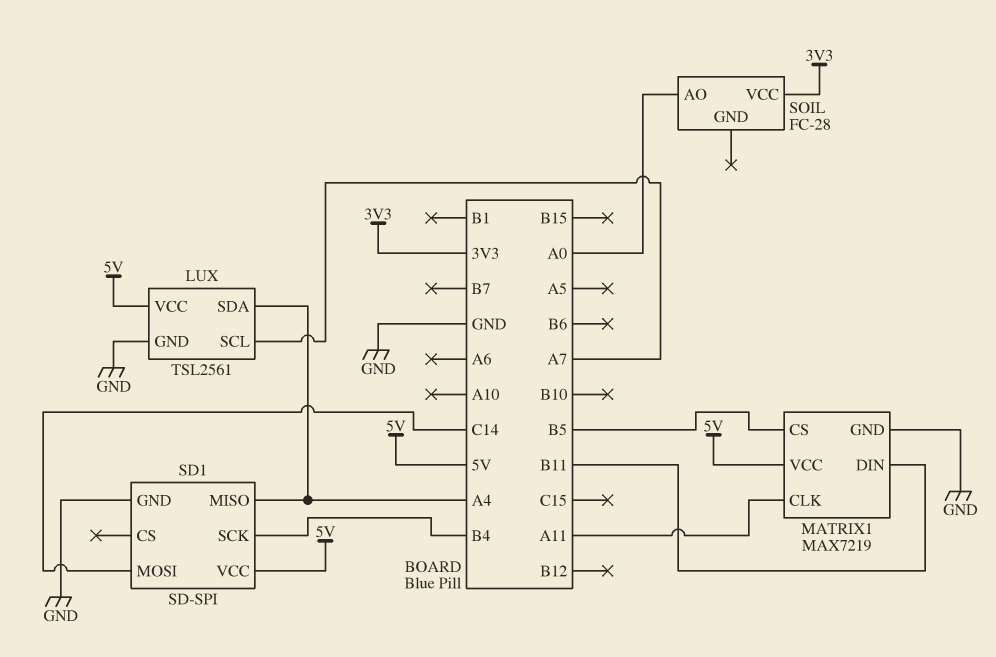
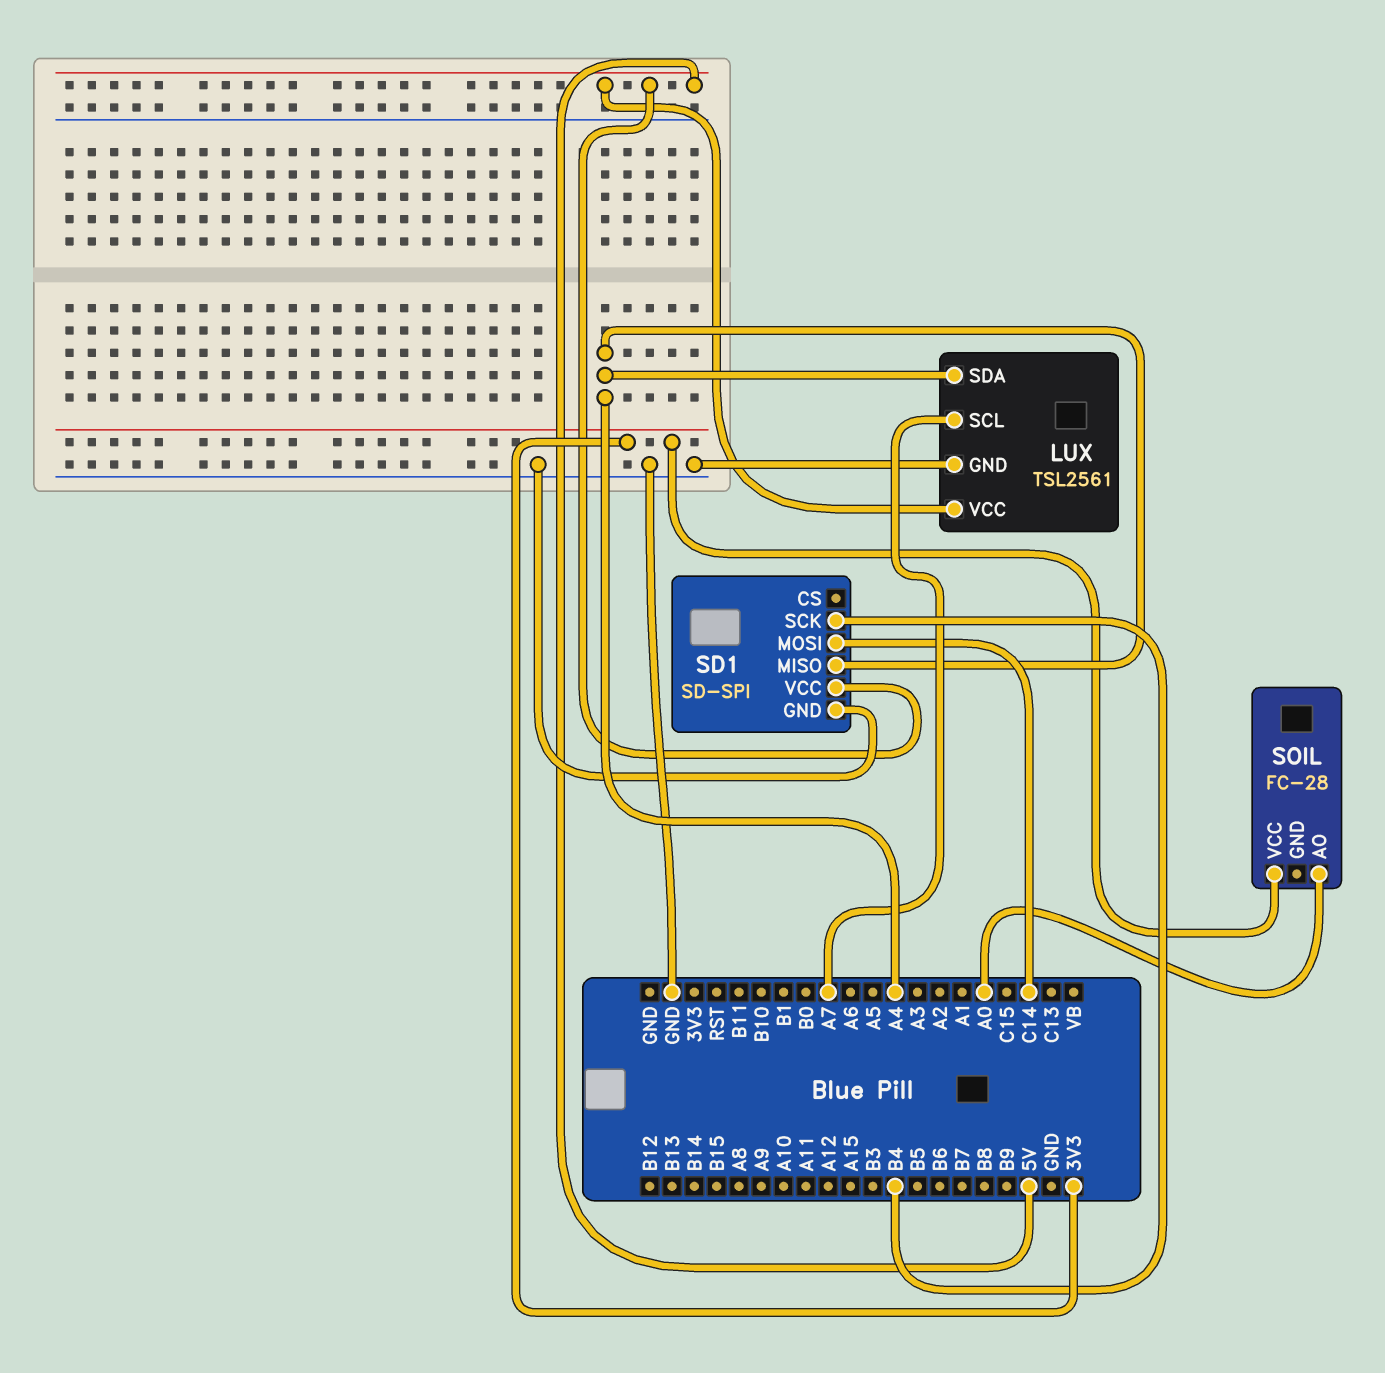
MATRIX1: MAX7219 -> none
MATRIX1 pin CLK: A11 -> none
MATRIX1 pin CS: B5 -> none
MATRIX1 pin DIN: B11 -> none
MATRIX1 pin GND: GND -> none
MATRIX1 pin VCC: 5V -> none

